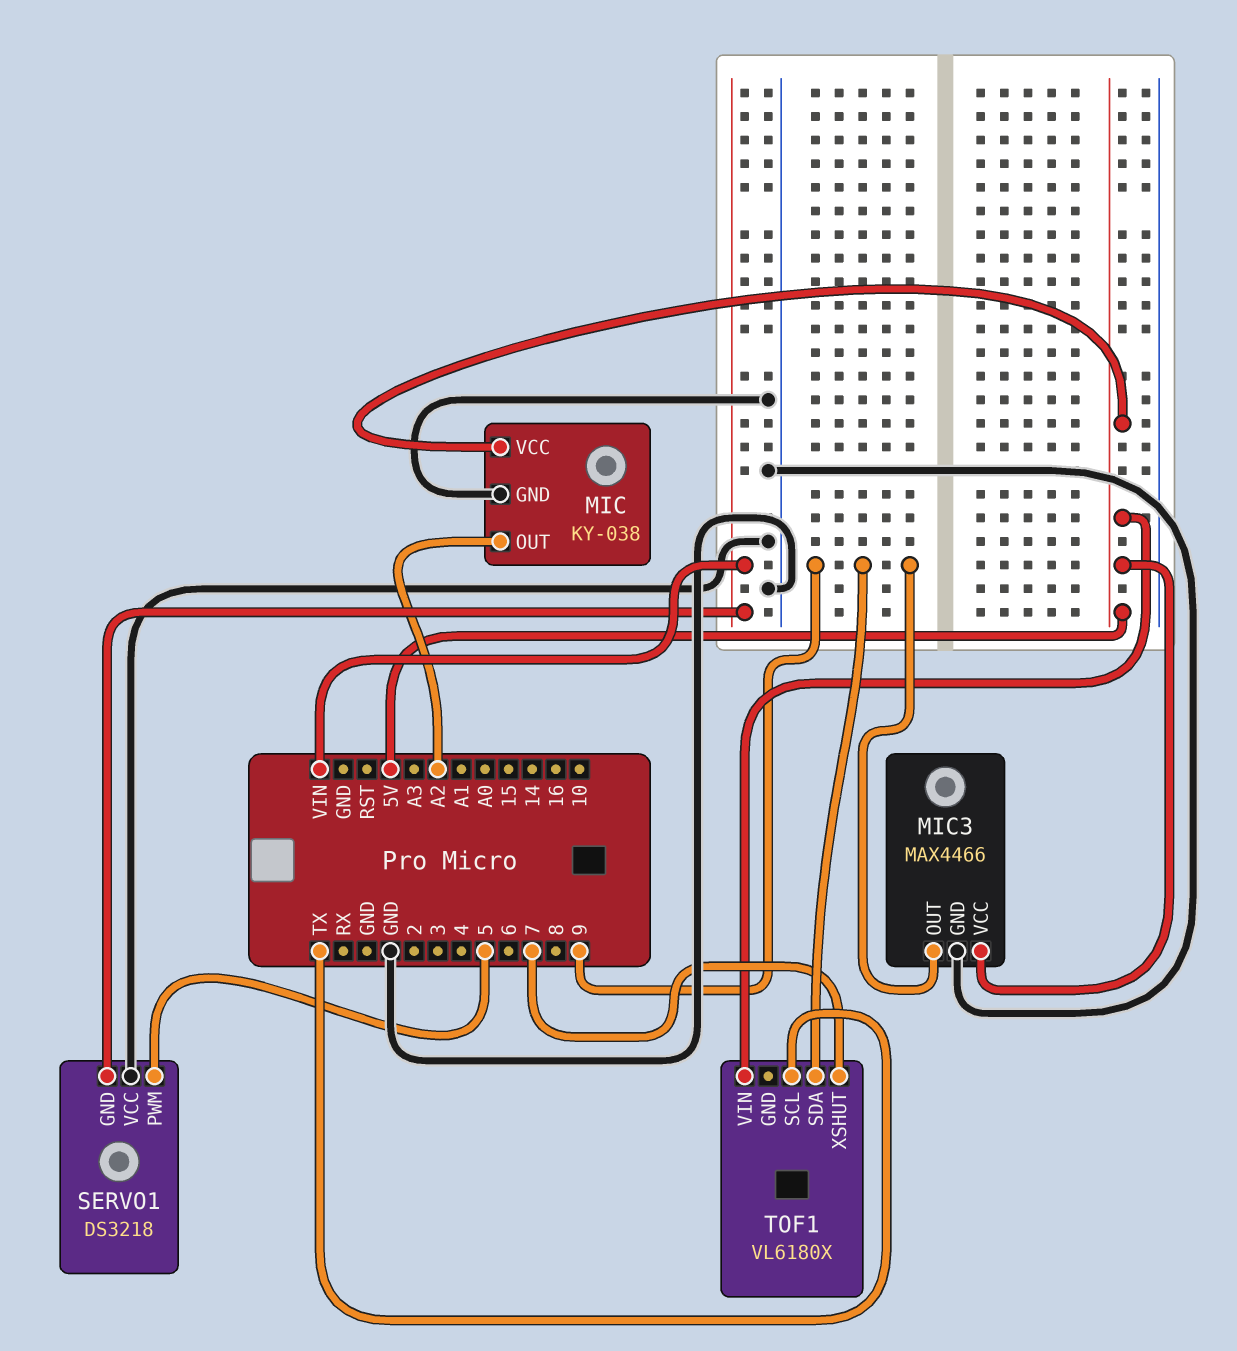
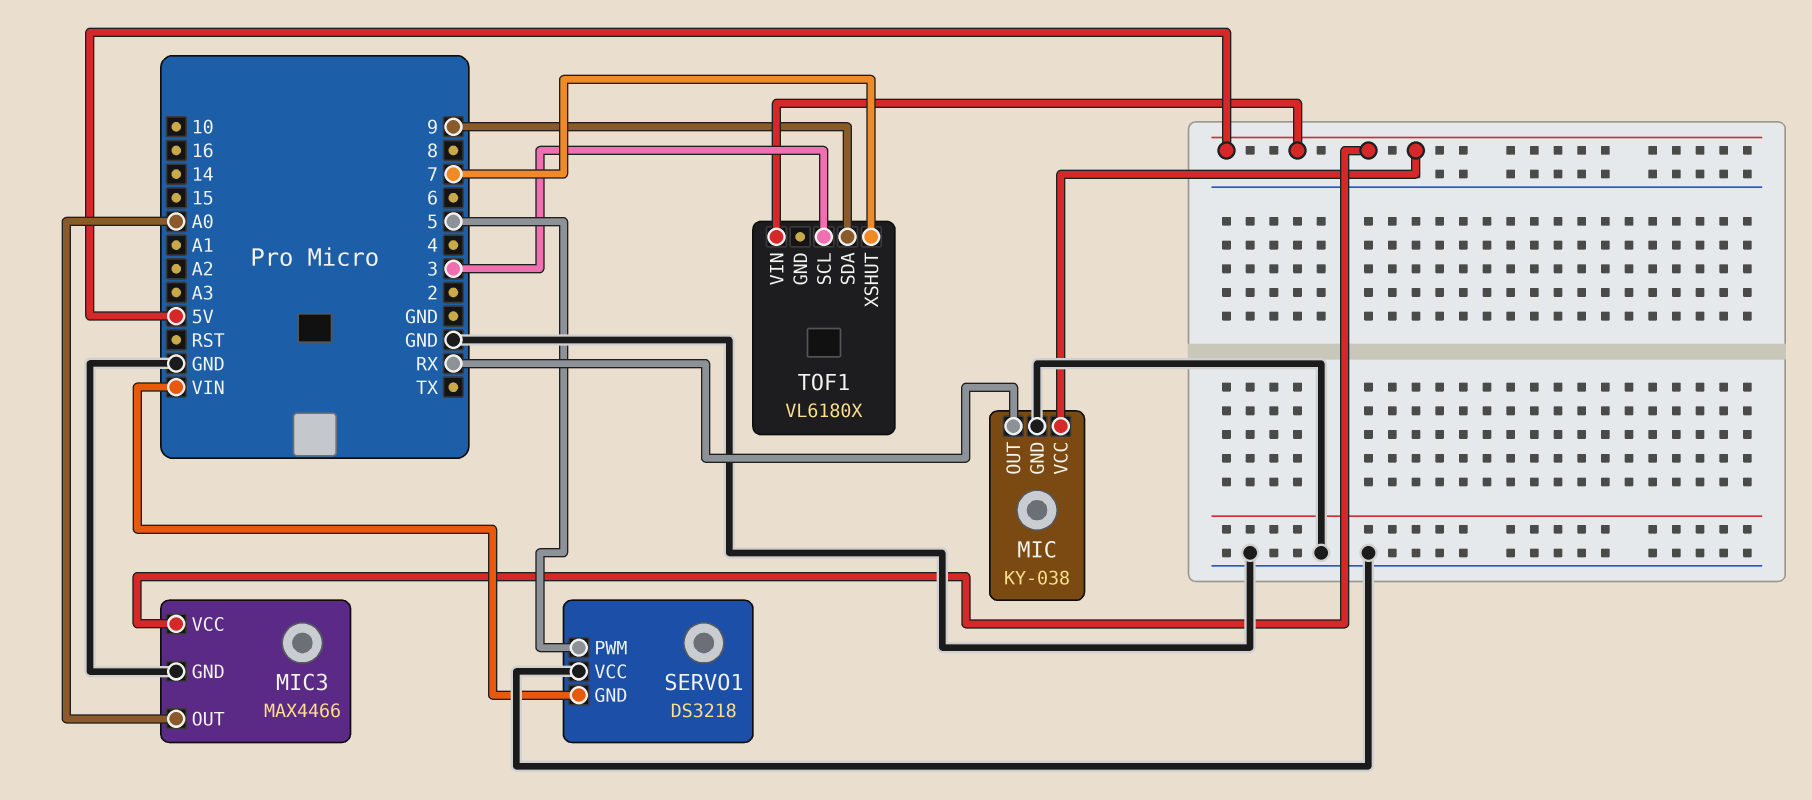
MIC pin OUT: A2 -> RX
MIC3 pin OUT: 9 -> A0
TOF1 pin SCL: TX -> 3

